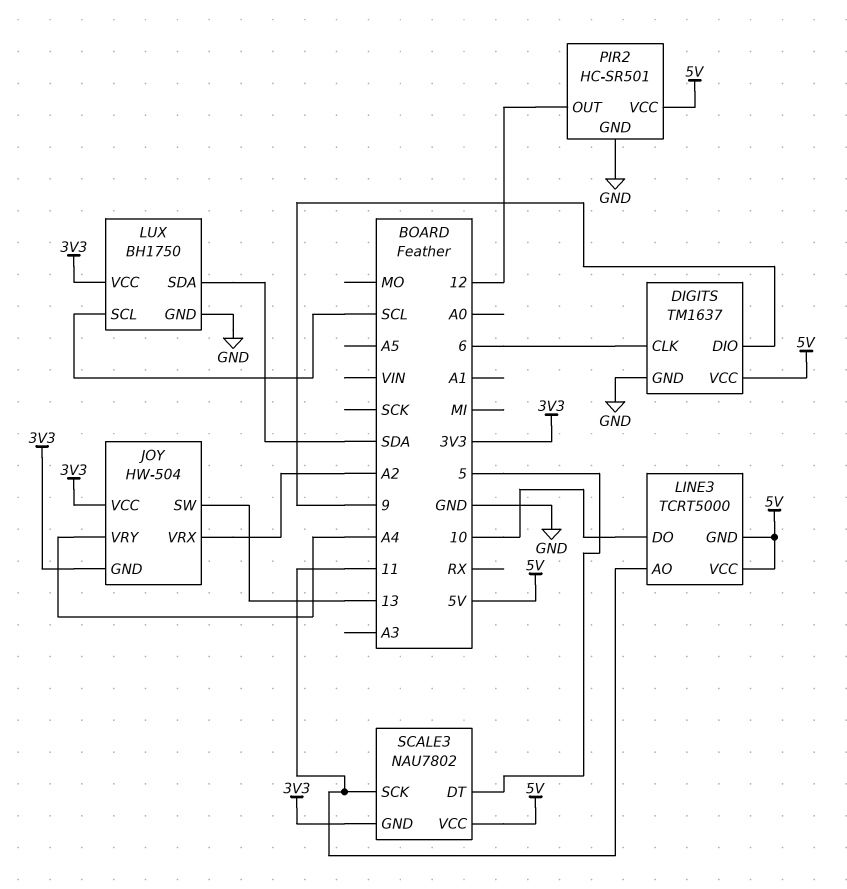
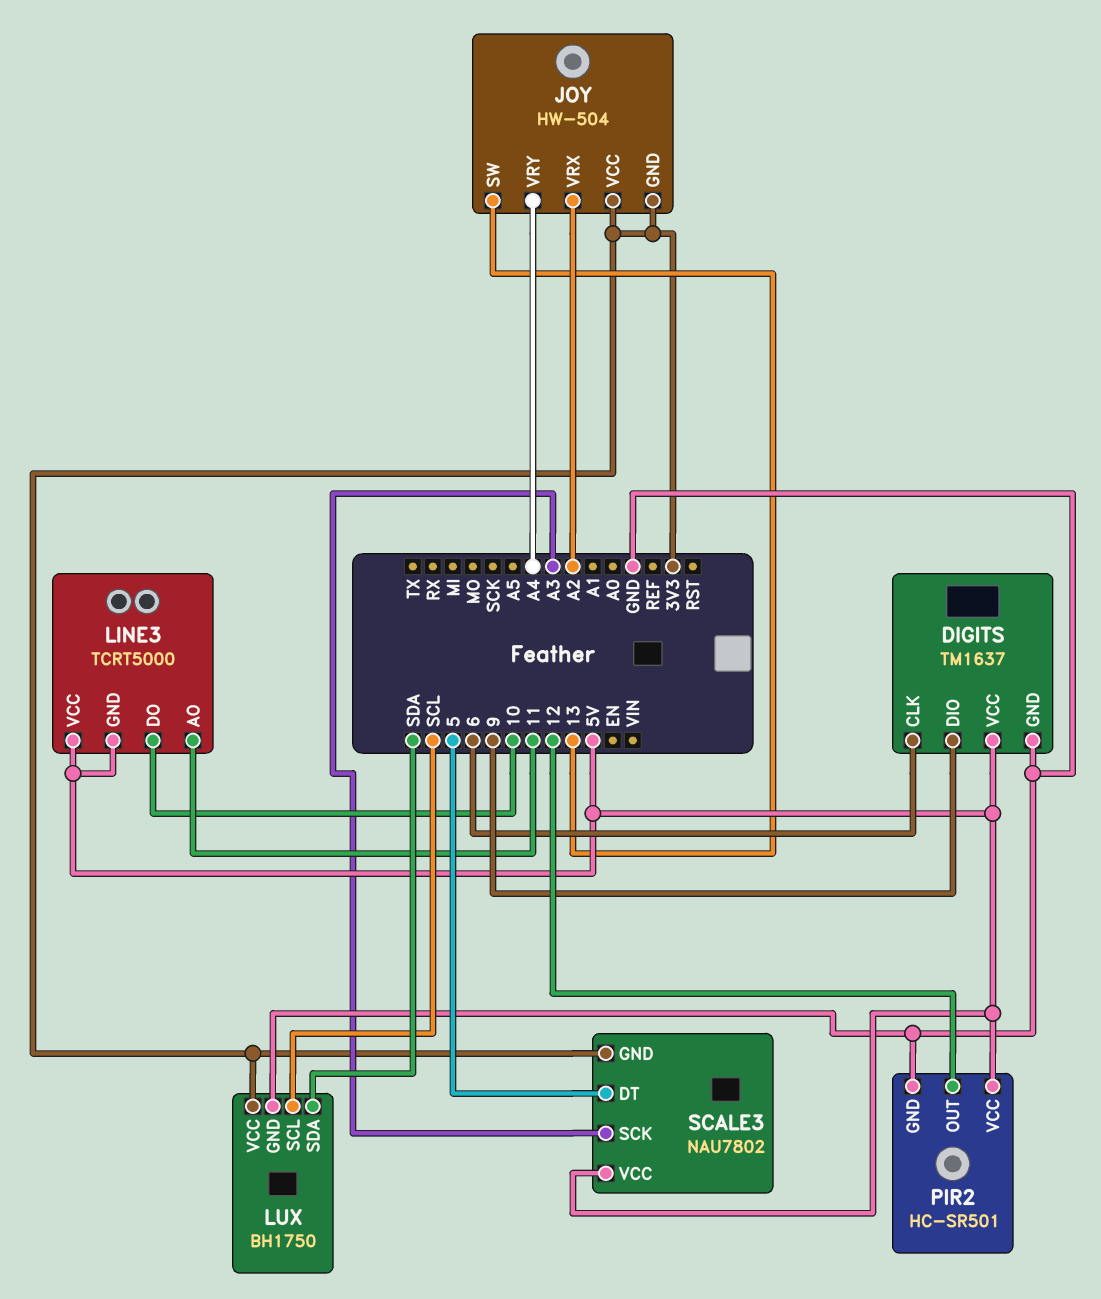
SCALE3 pin SCK: 11 -> A3

